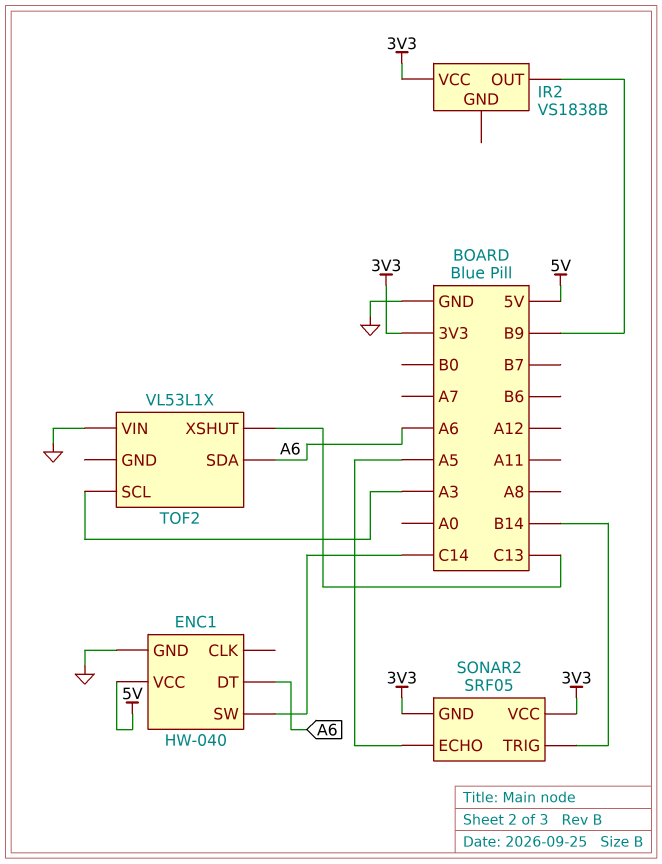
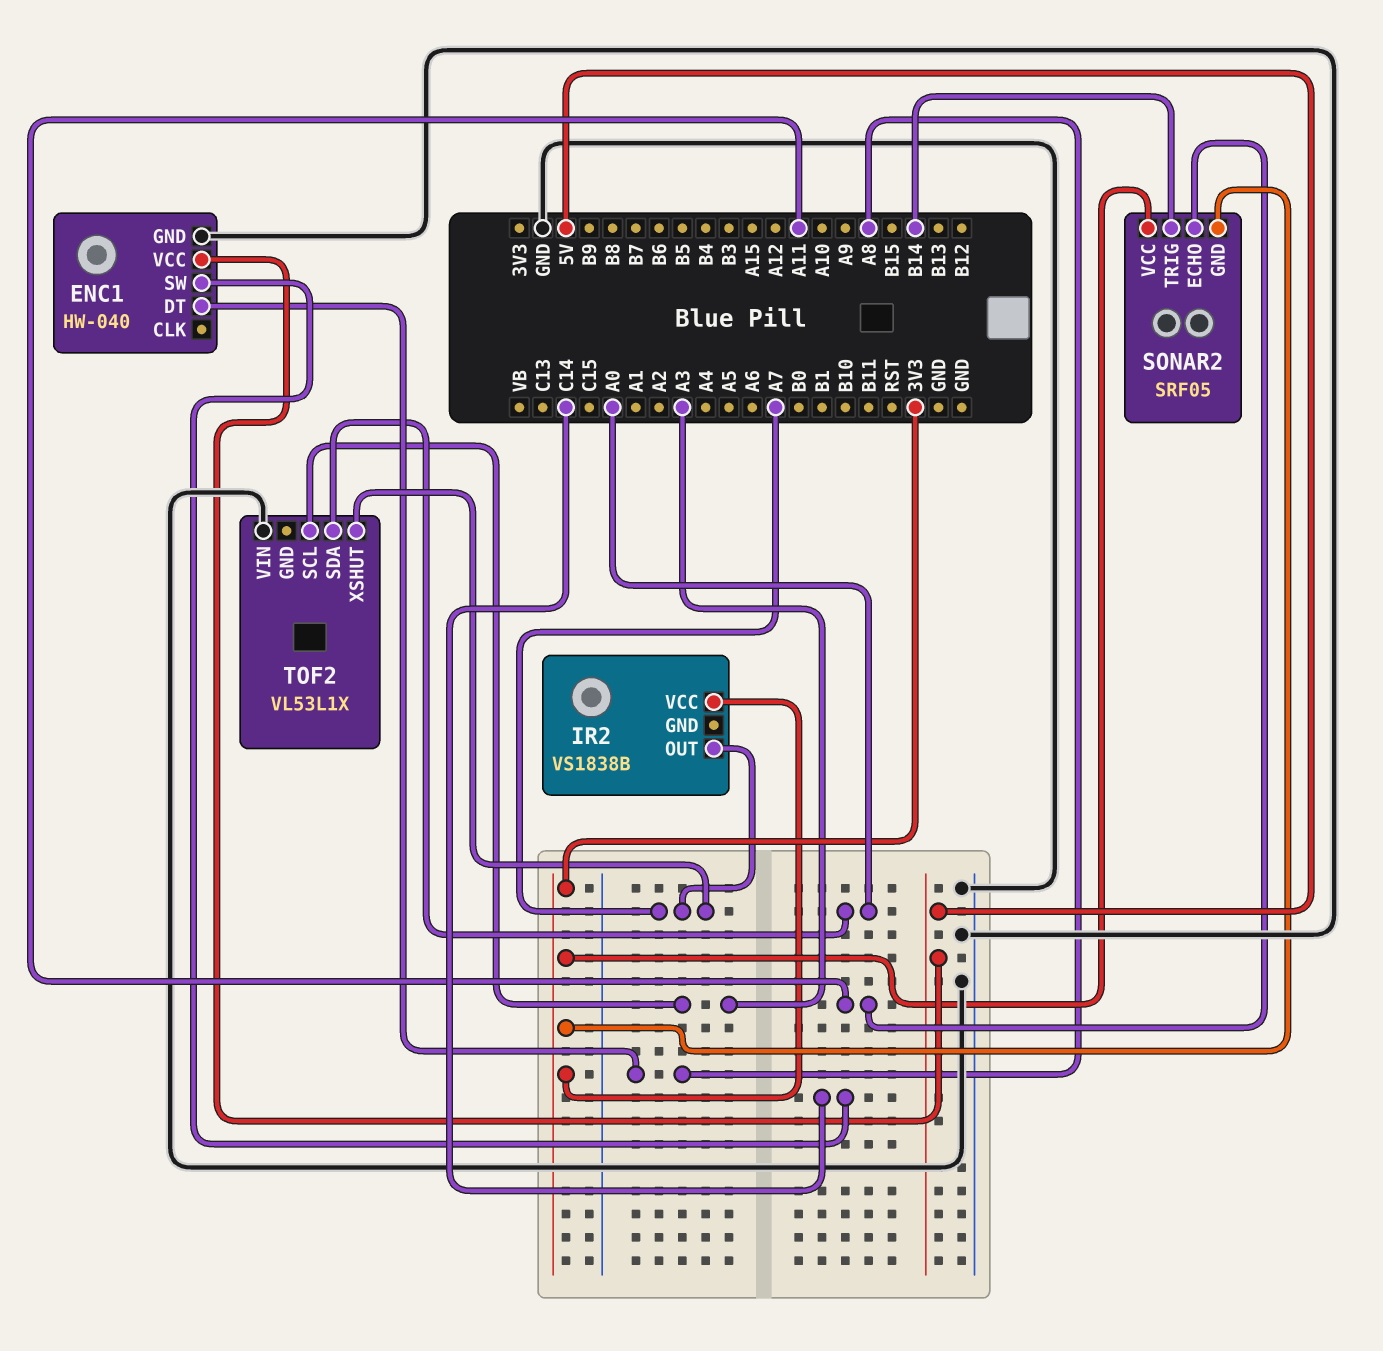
ENC1 pin DT: A6 -> A8
IR2 pin OUT: B9 -> A7
SONAR2 pin ECHO: A5 -> A11
TOF2 pin SDA: A6 -> A0
TOF2 pin XSHUT: C13 -> A7

